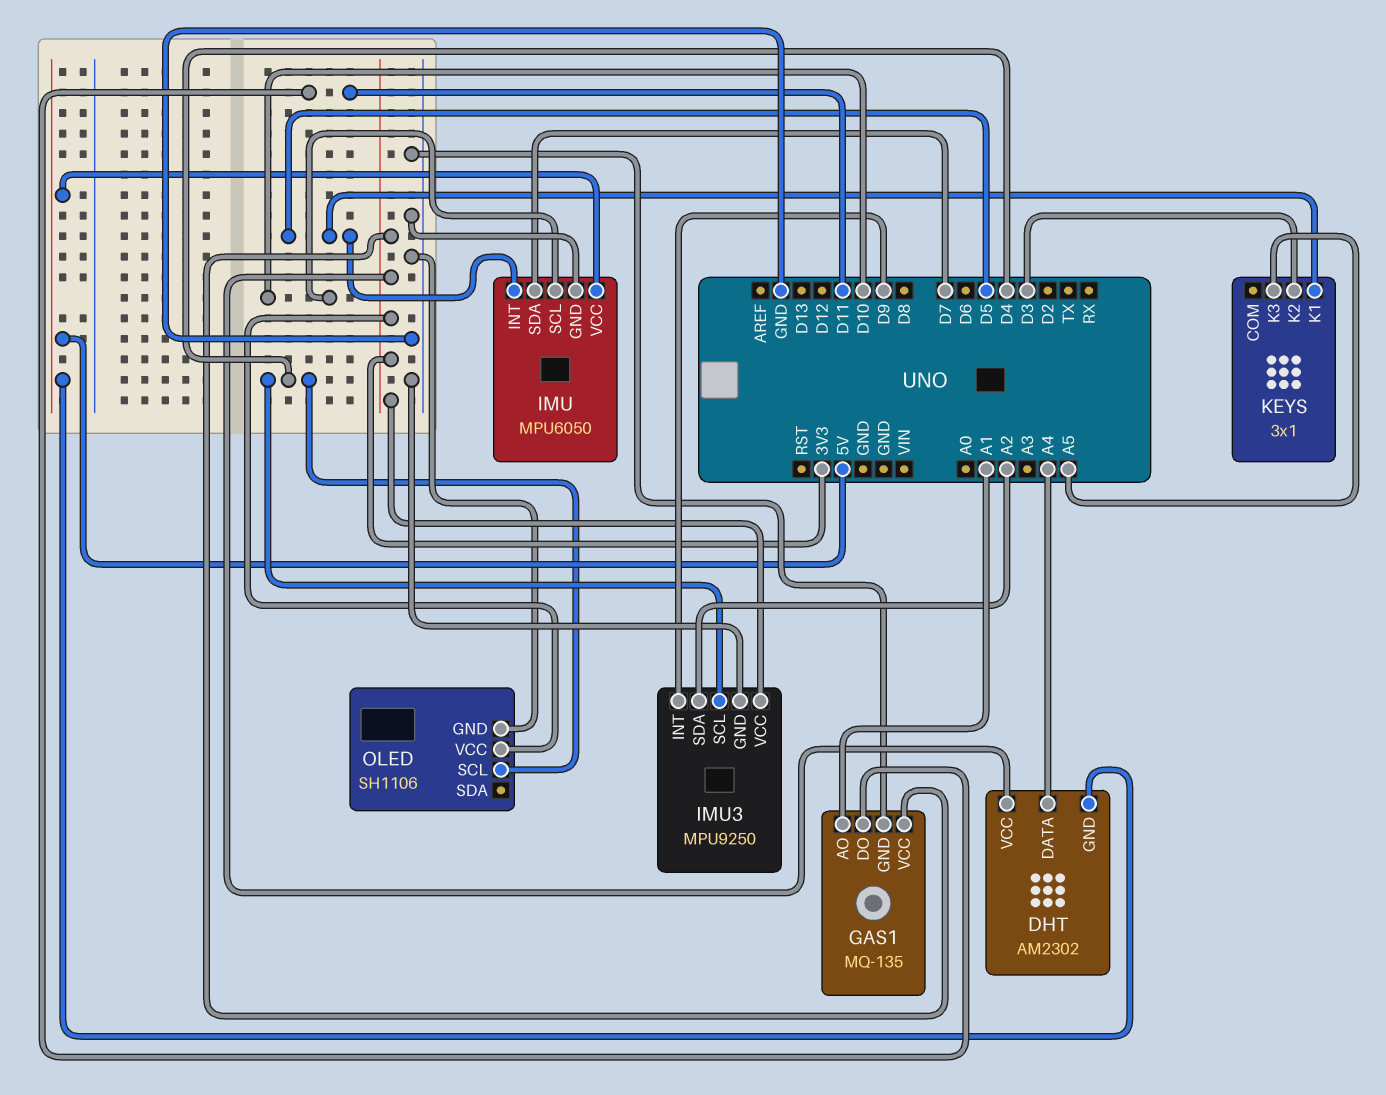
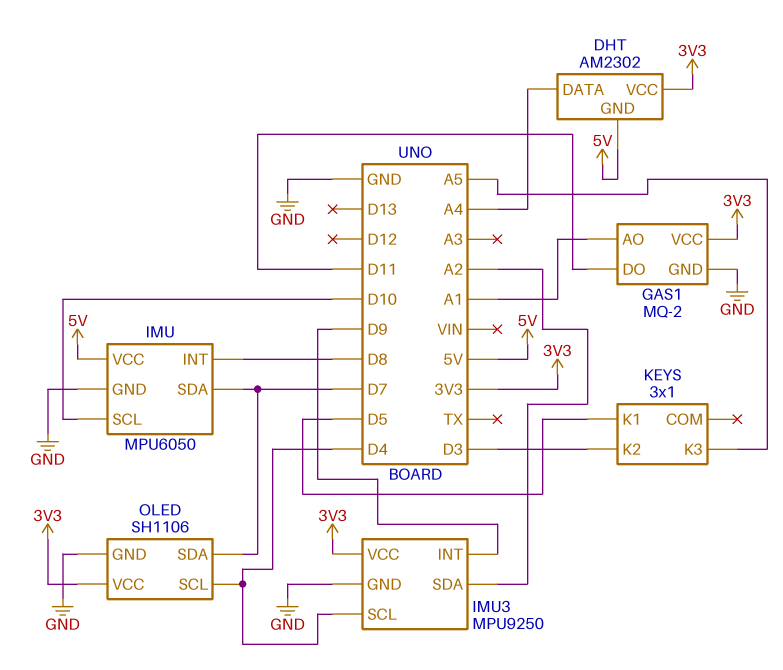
GAS1: MQ-135 -> MQ-2
IMU pin INT: D5 -> D8
OLED pin SDA: none -> D7

